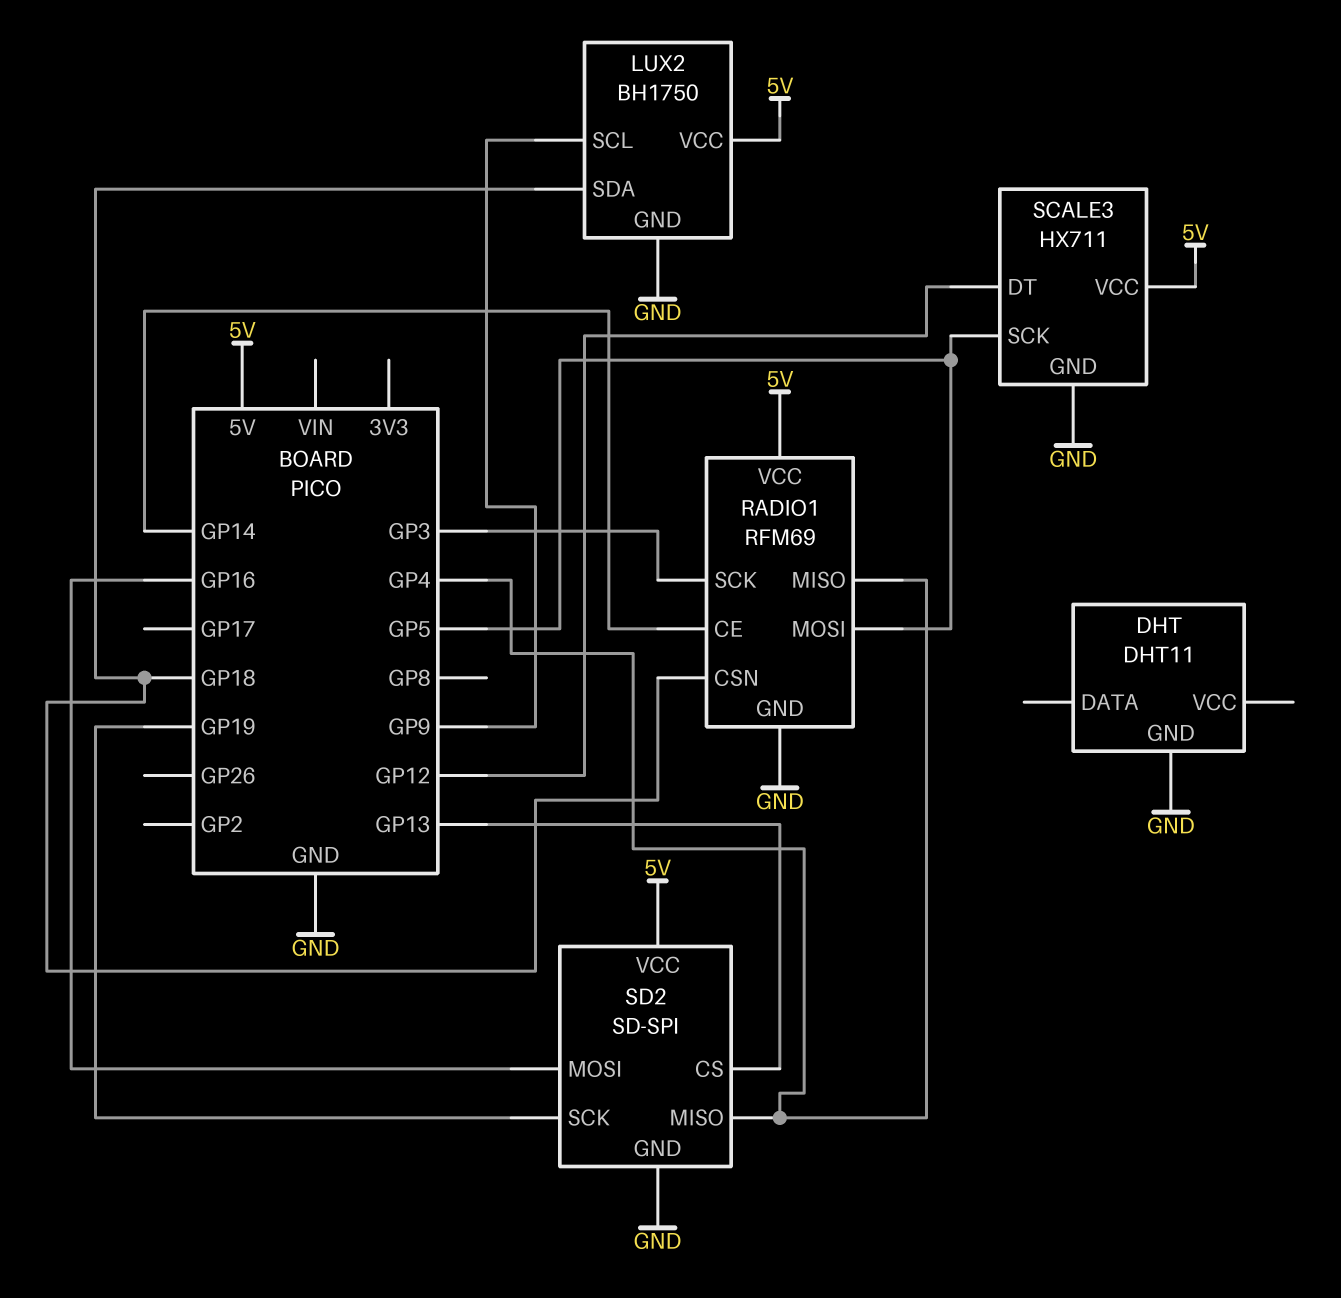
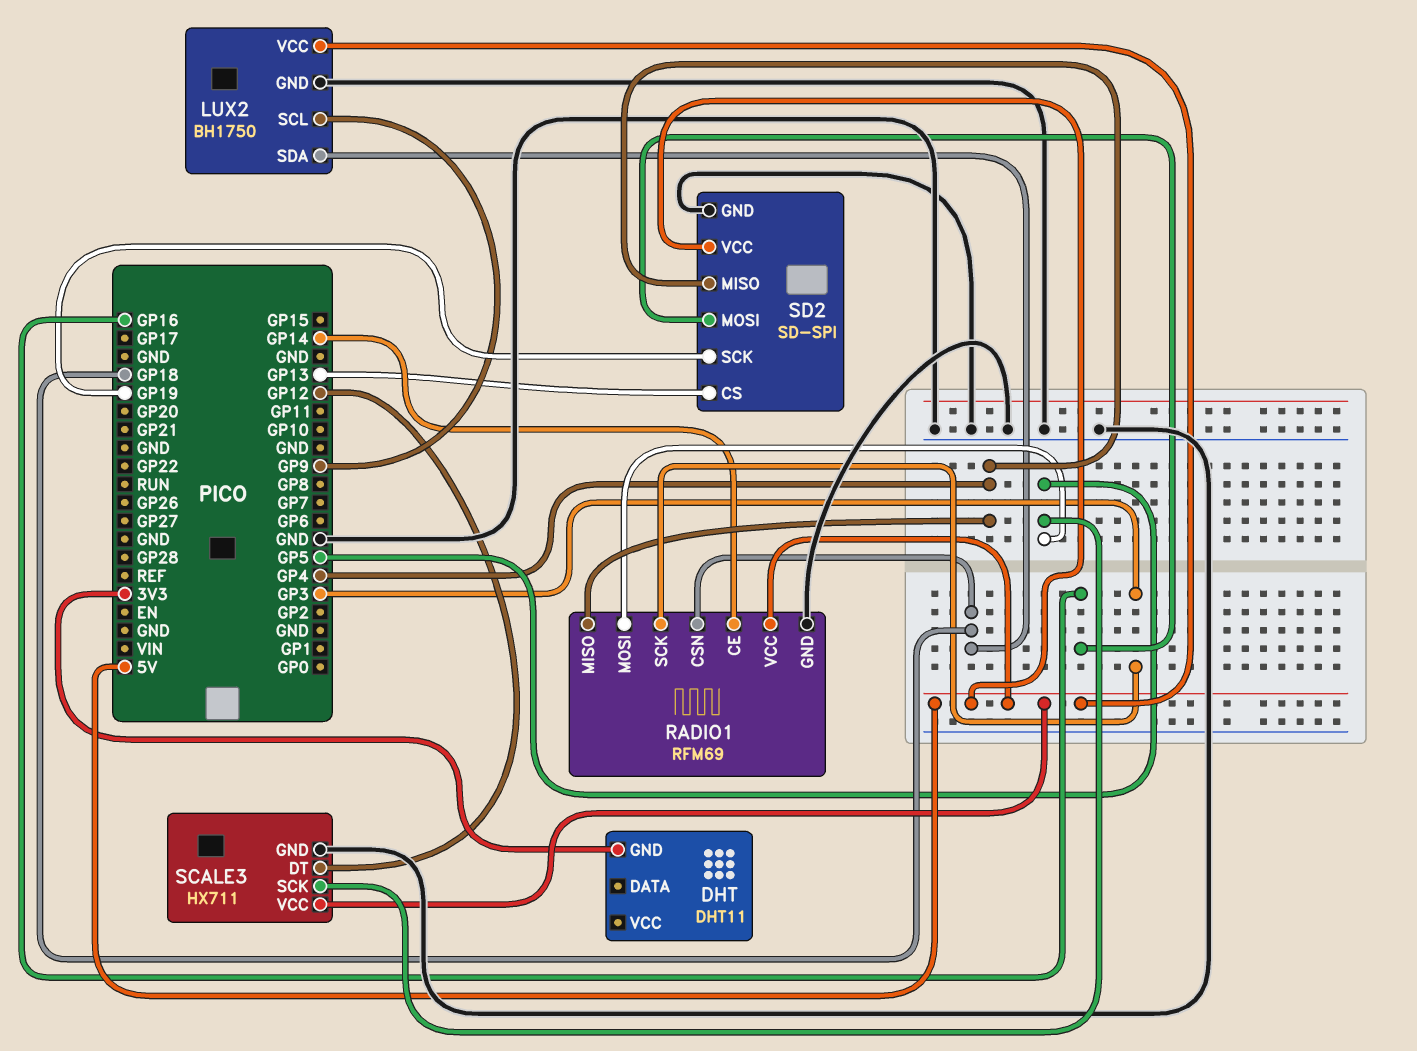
DHT pin GND: GND -> 3V3

